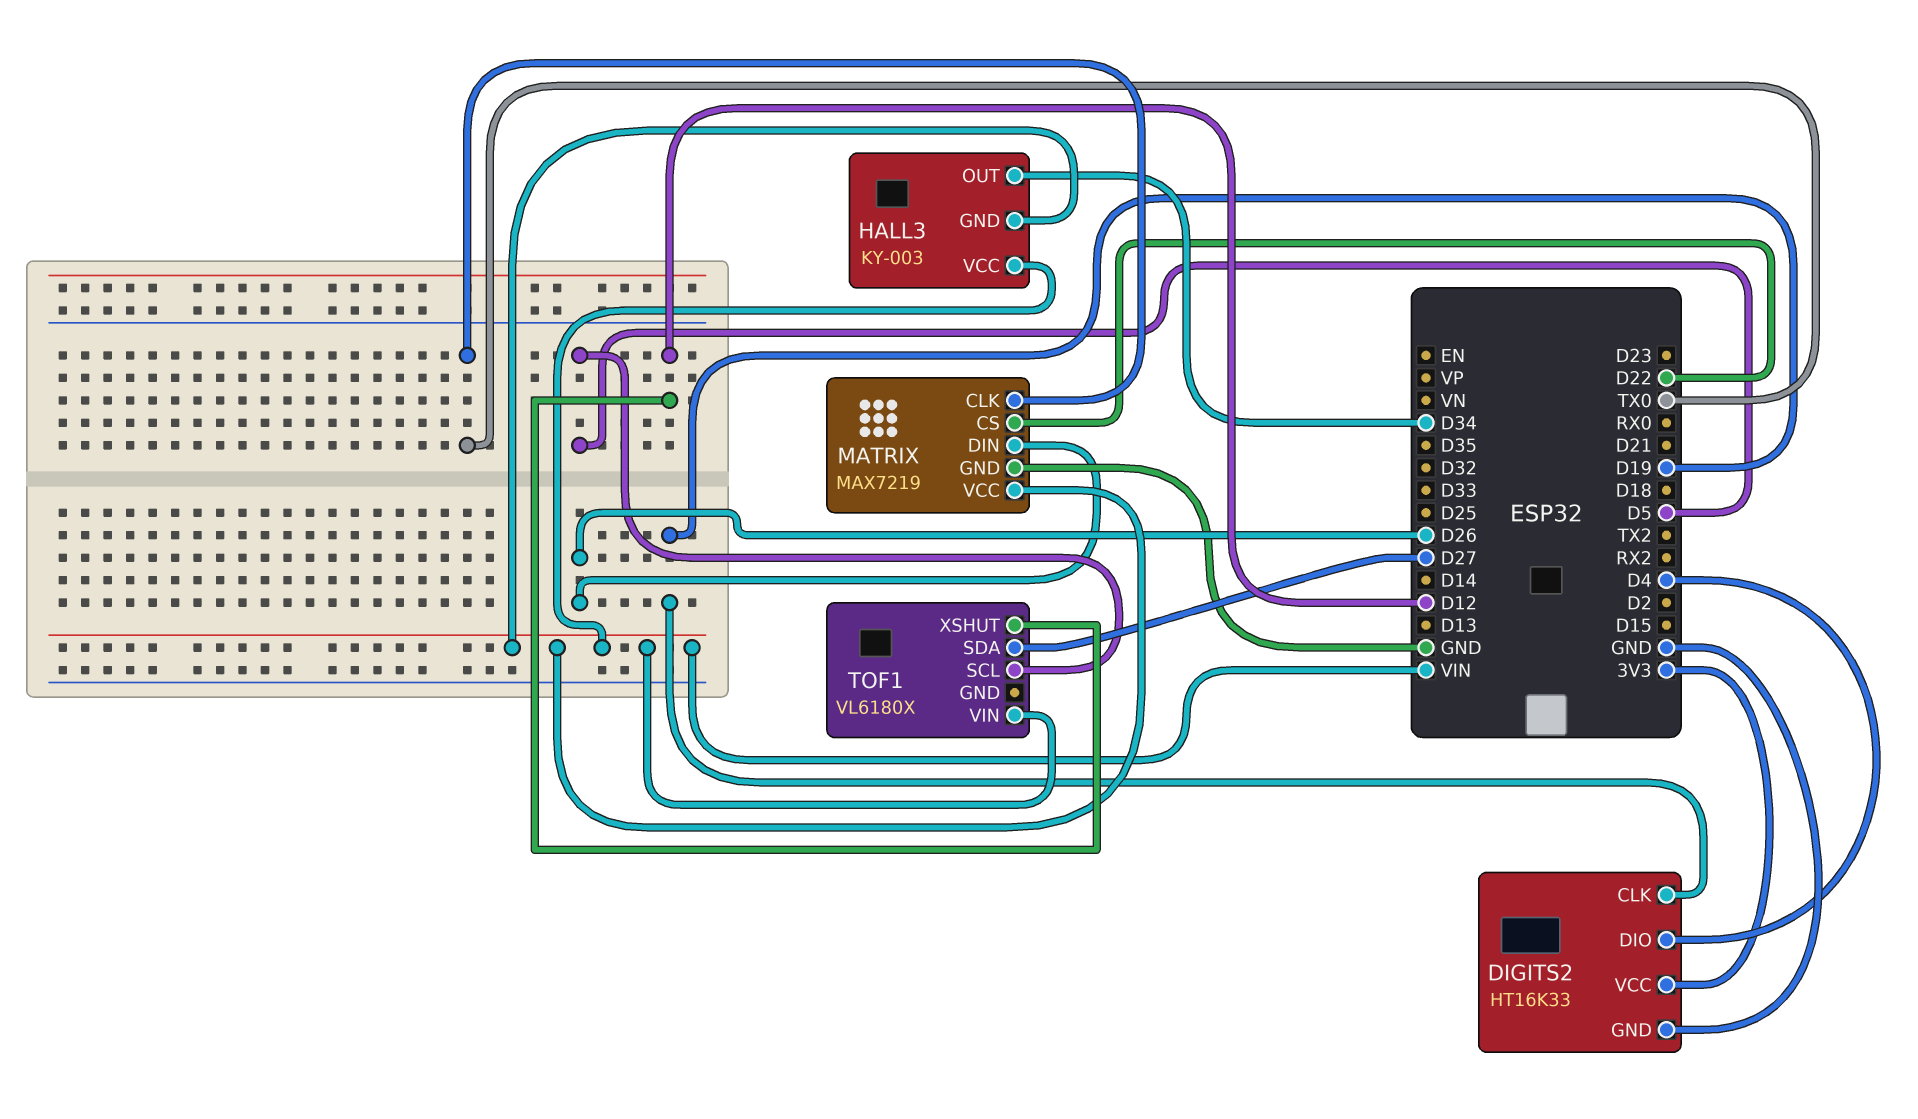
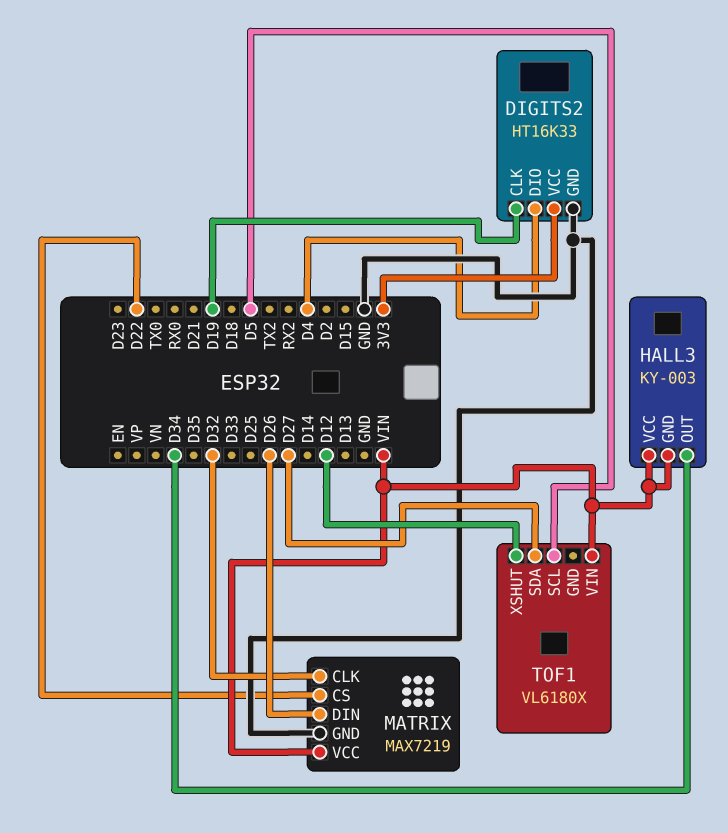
MATRIX pin CLK: TX0 -> D32

